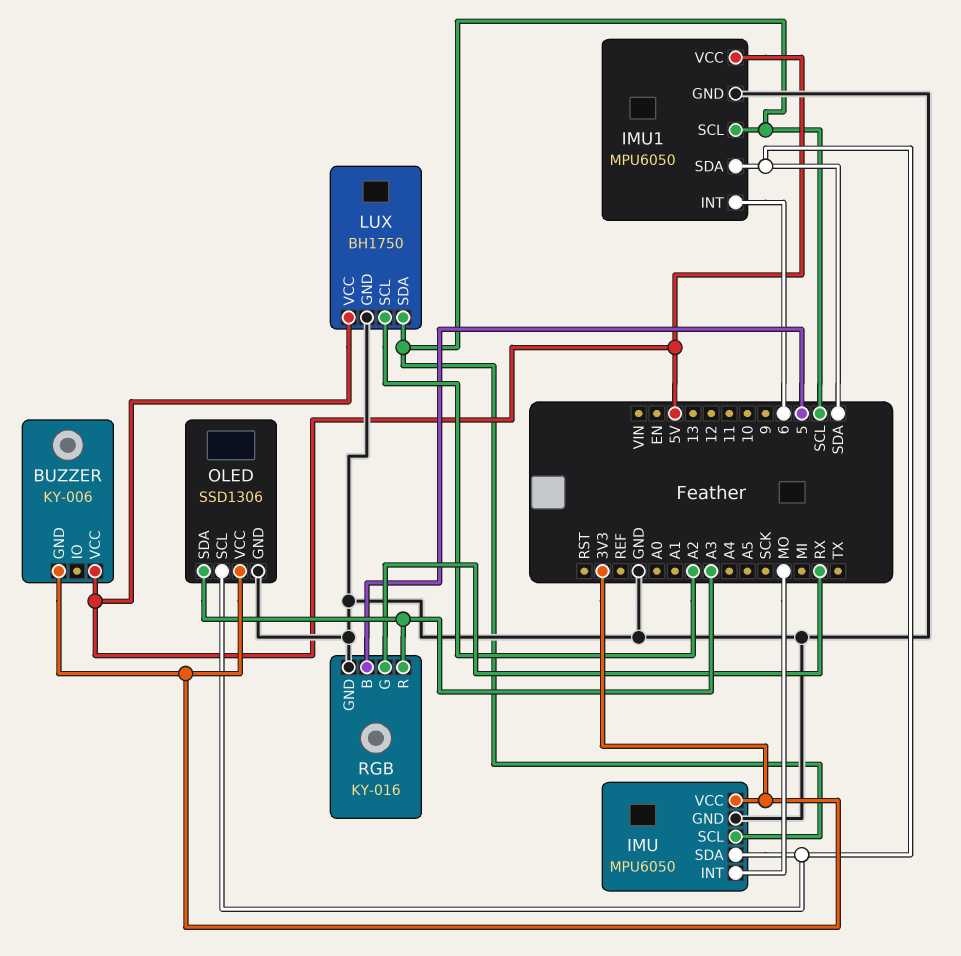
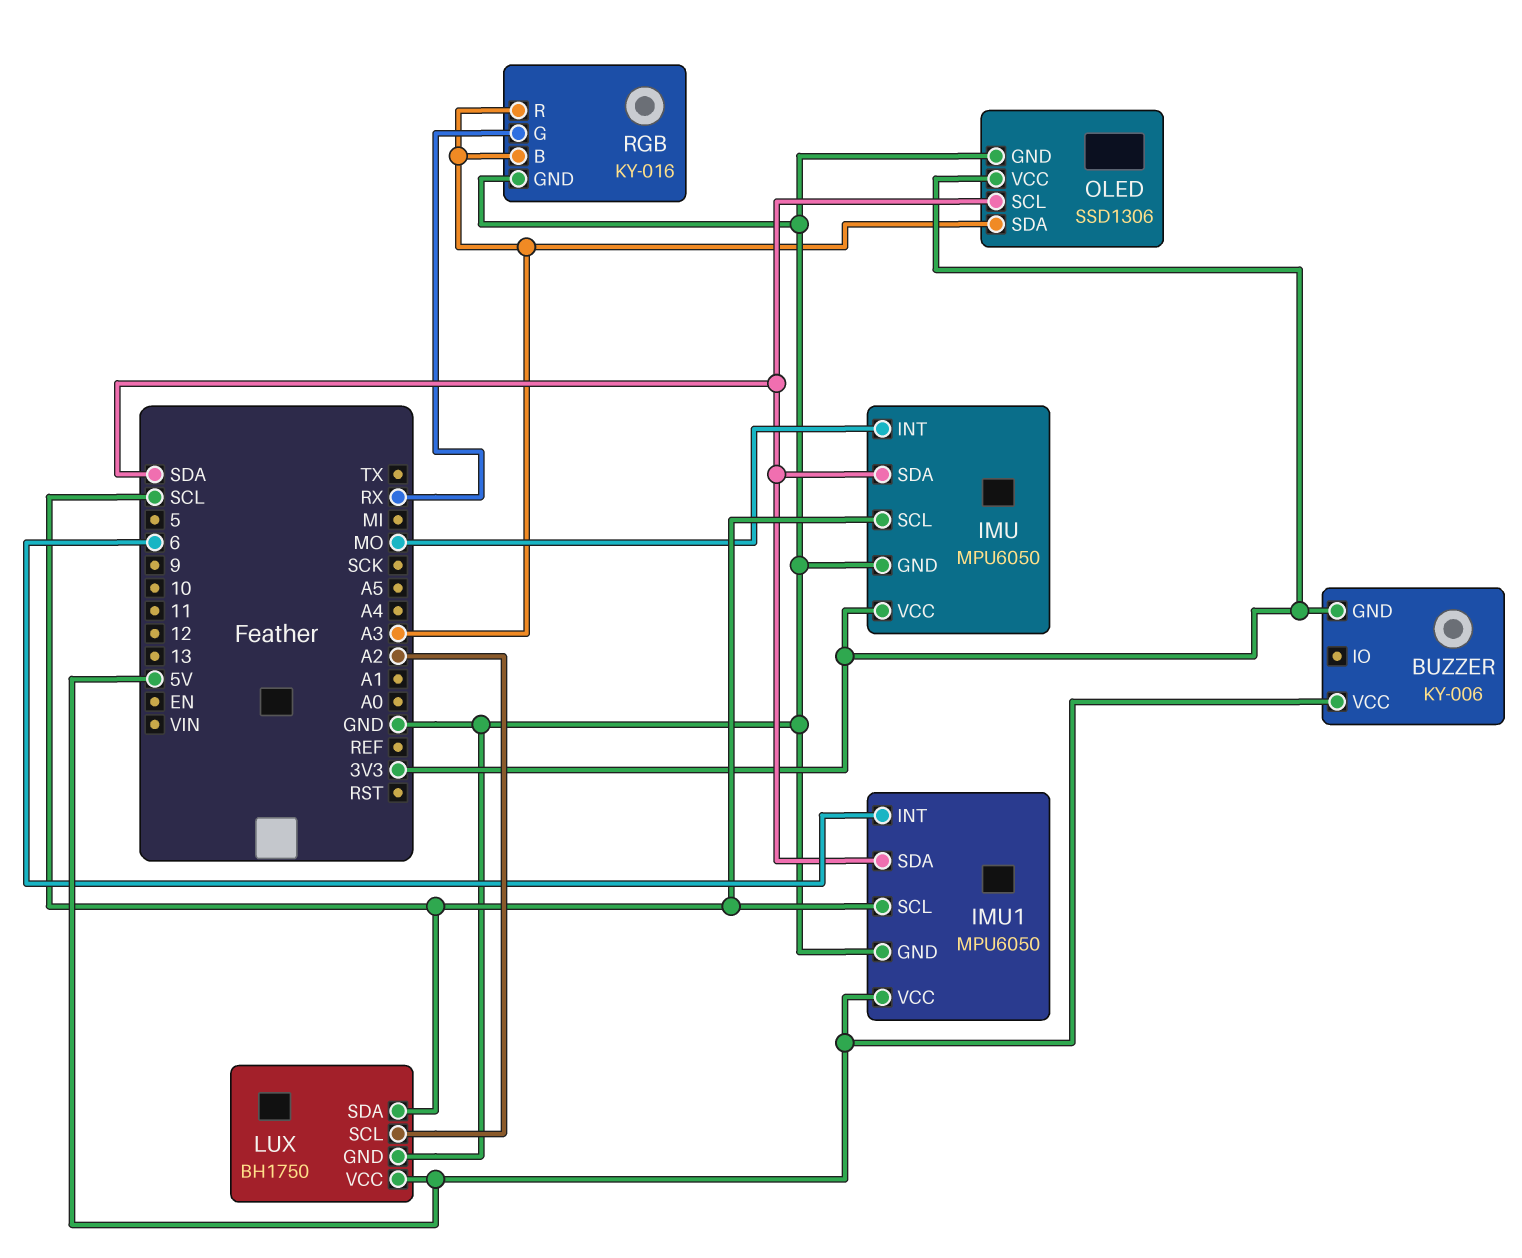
RGB pin B: 5 -> A3

